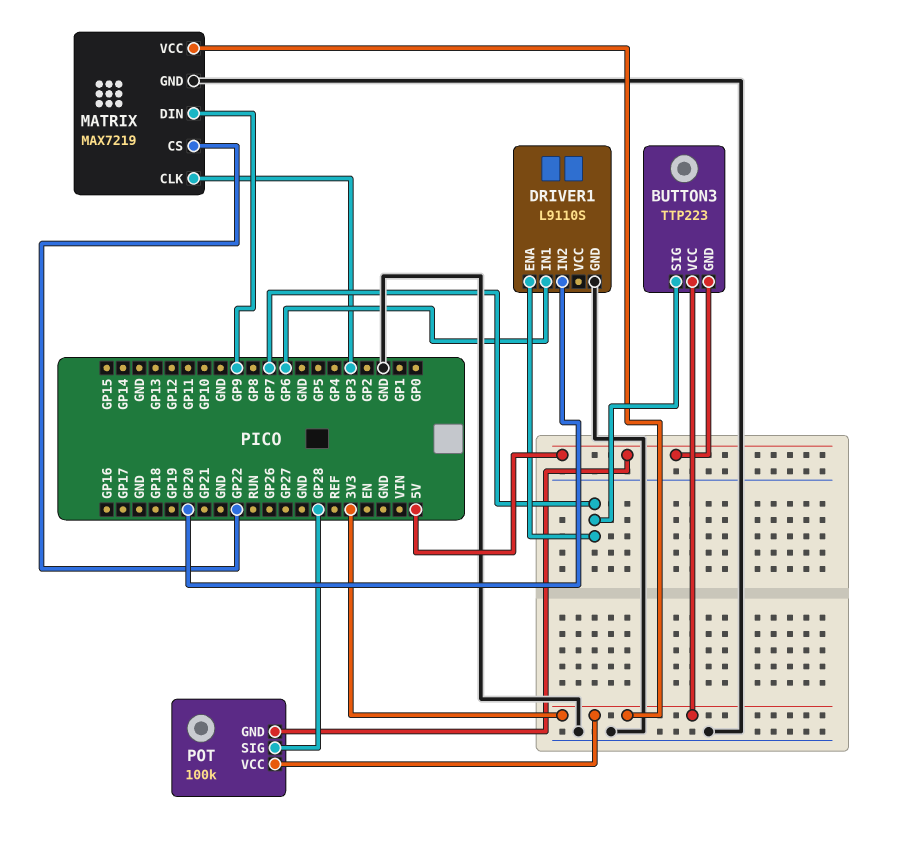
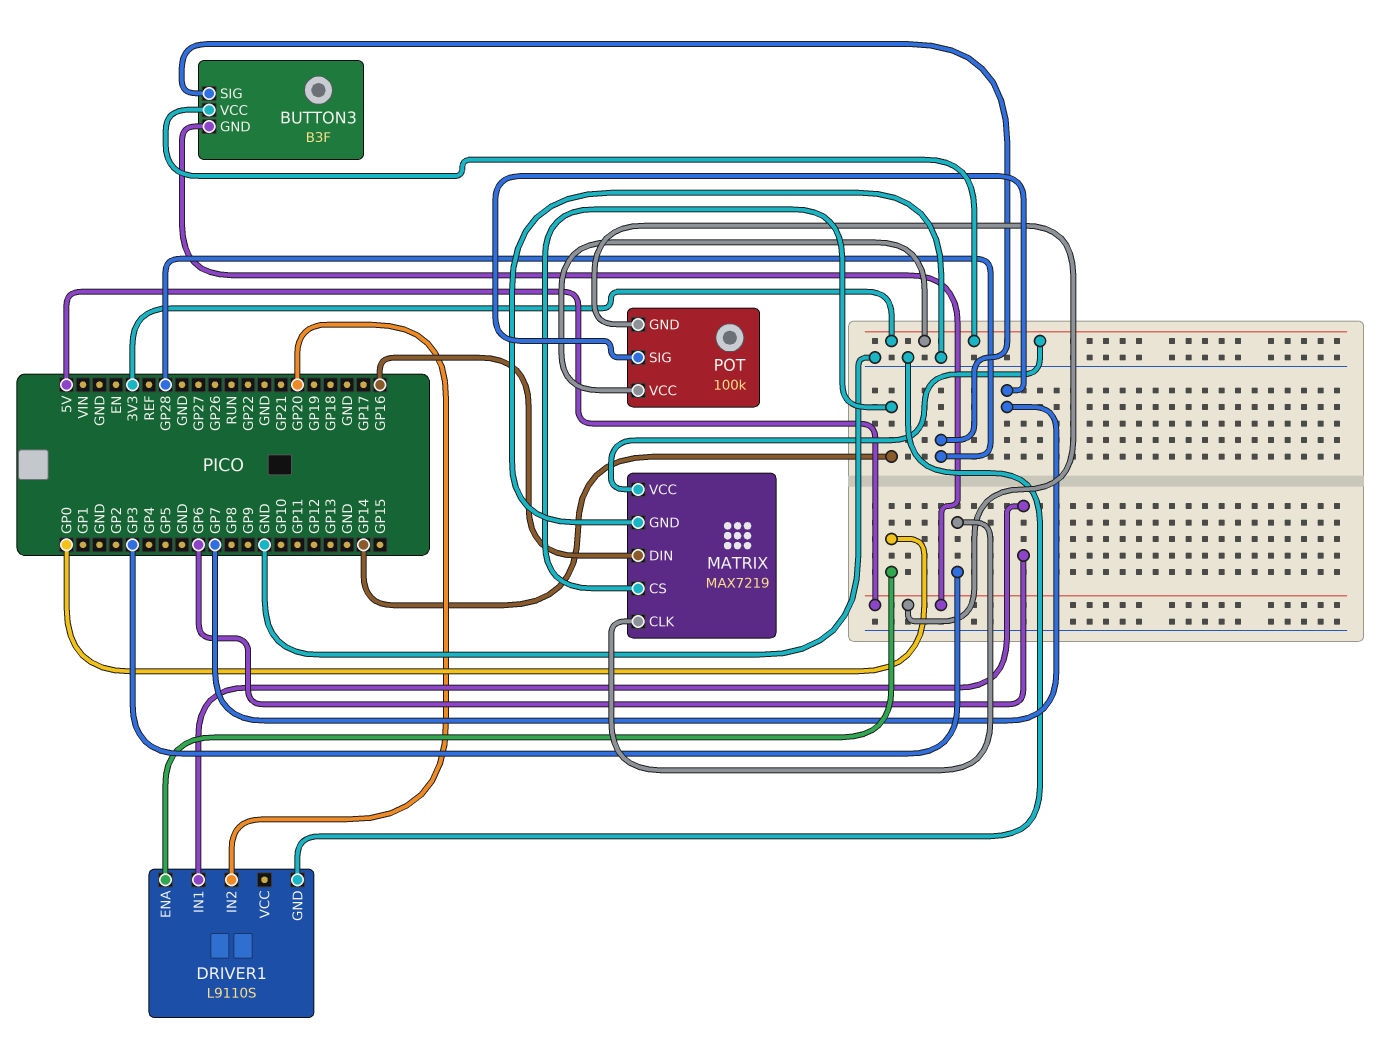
BUTTON3: TTP223 -> B3F
BUTTON3 pin SIG: GP7 -> GP28
DRIVER1 pin ENA: GP7 -> GP0
MATRIX pin CS: GP22 -> GP14
MATRIX pin DIN: GP9 -> GP16
POT pin SIG: GP28 -> GP7

